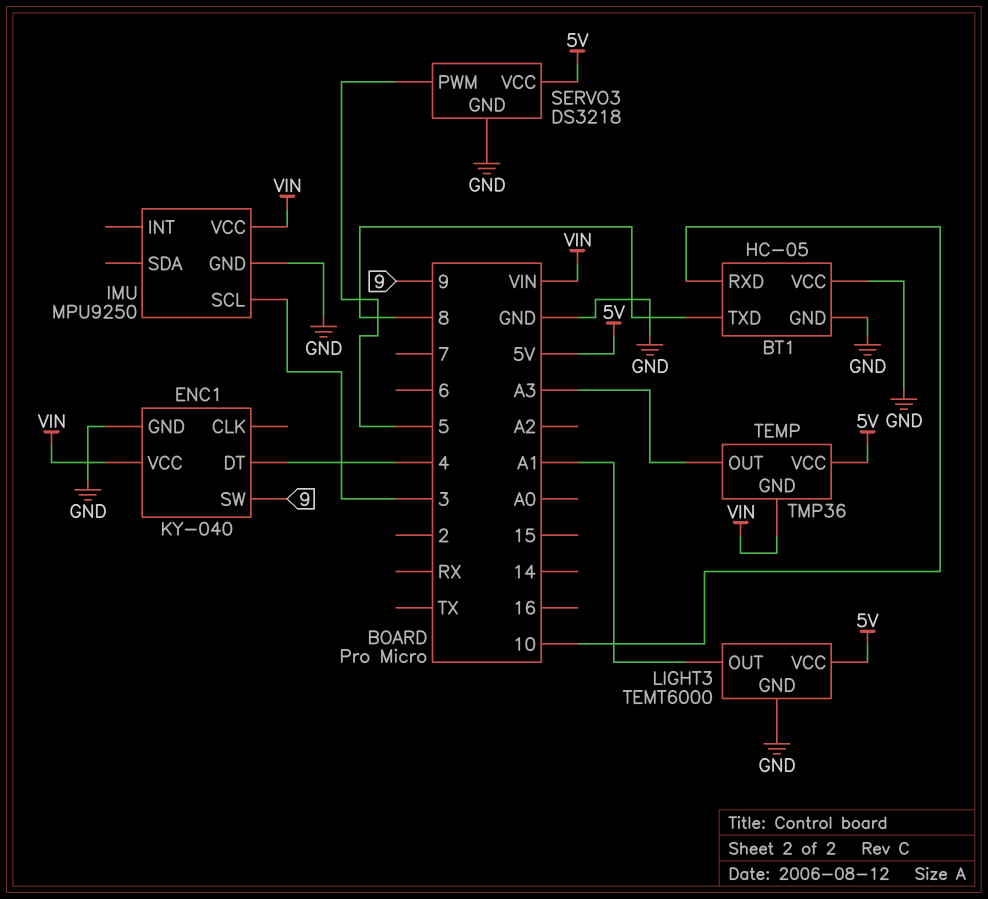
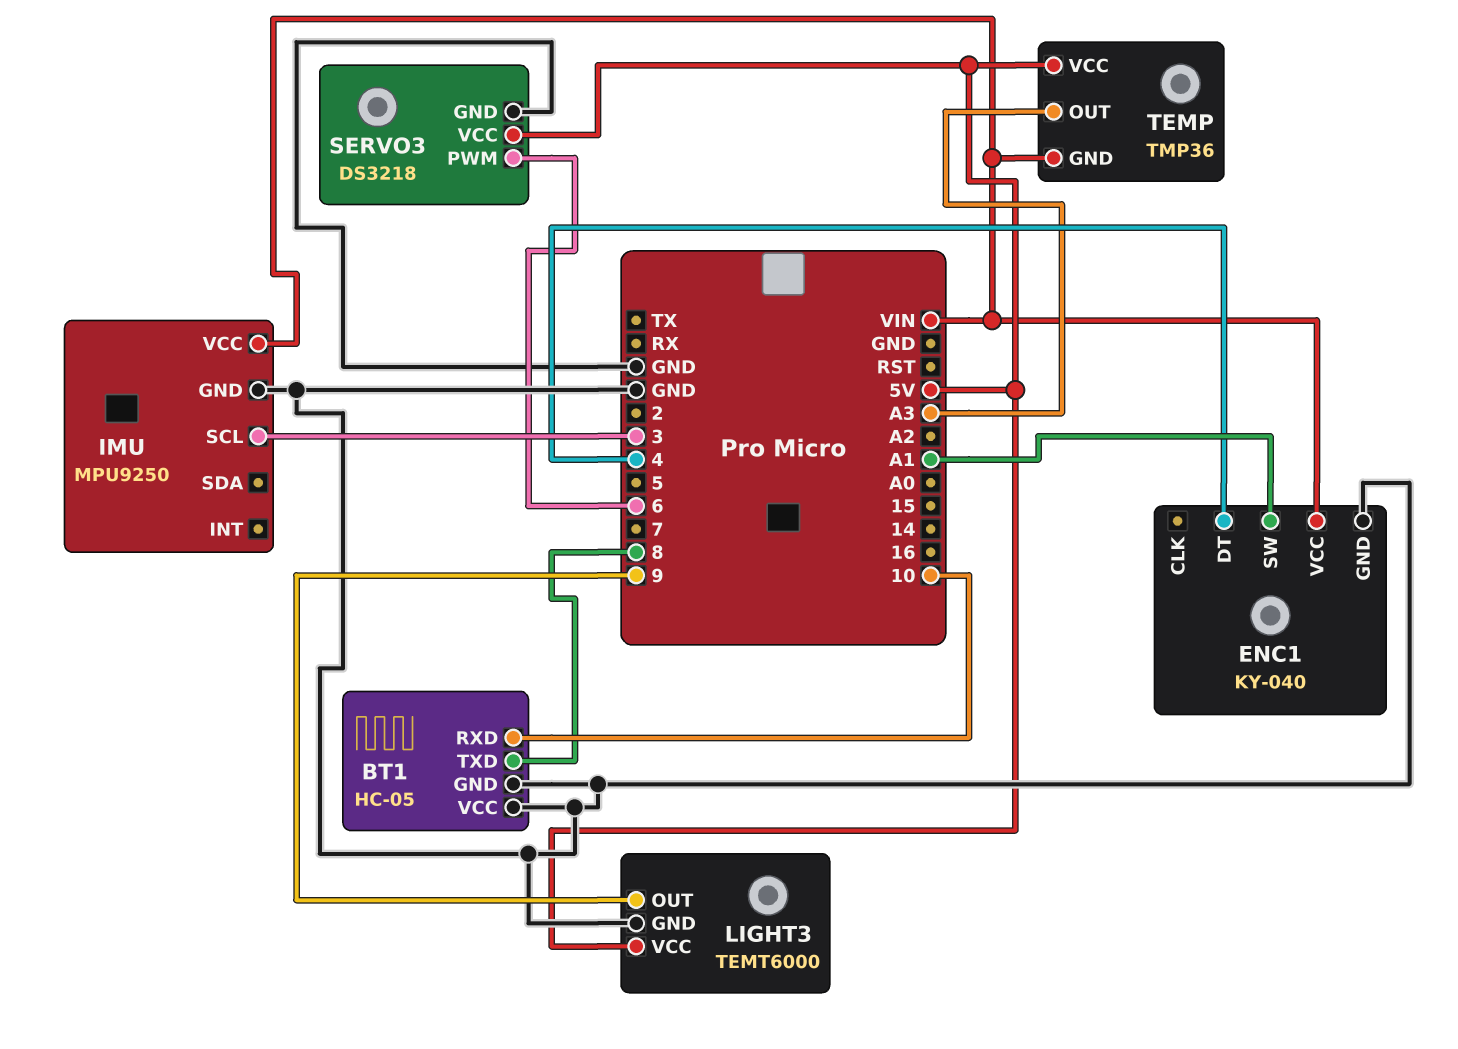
ENC1 pin SW: 9 -> A1
LIGHT3 pin OUT: A1 -> 9
SERVO3 pin PWM: 5 -> 6

